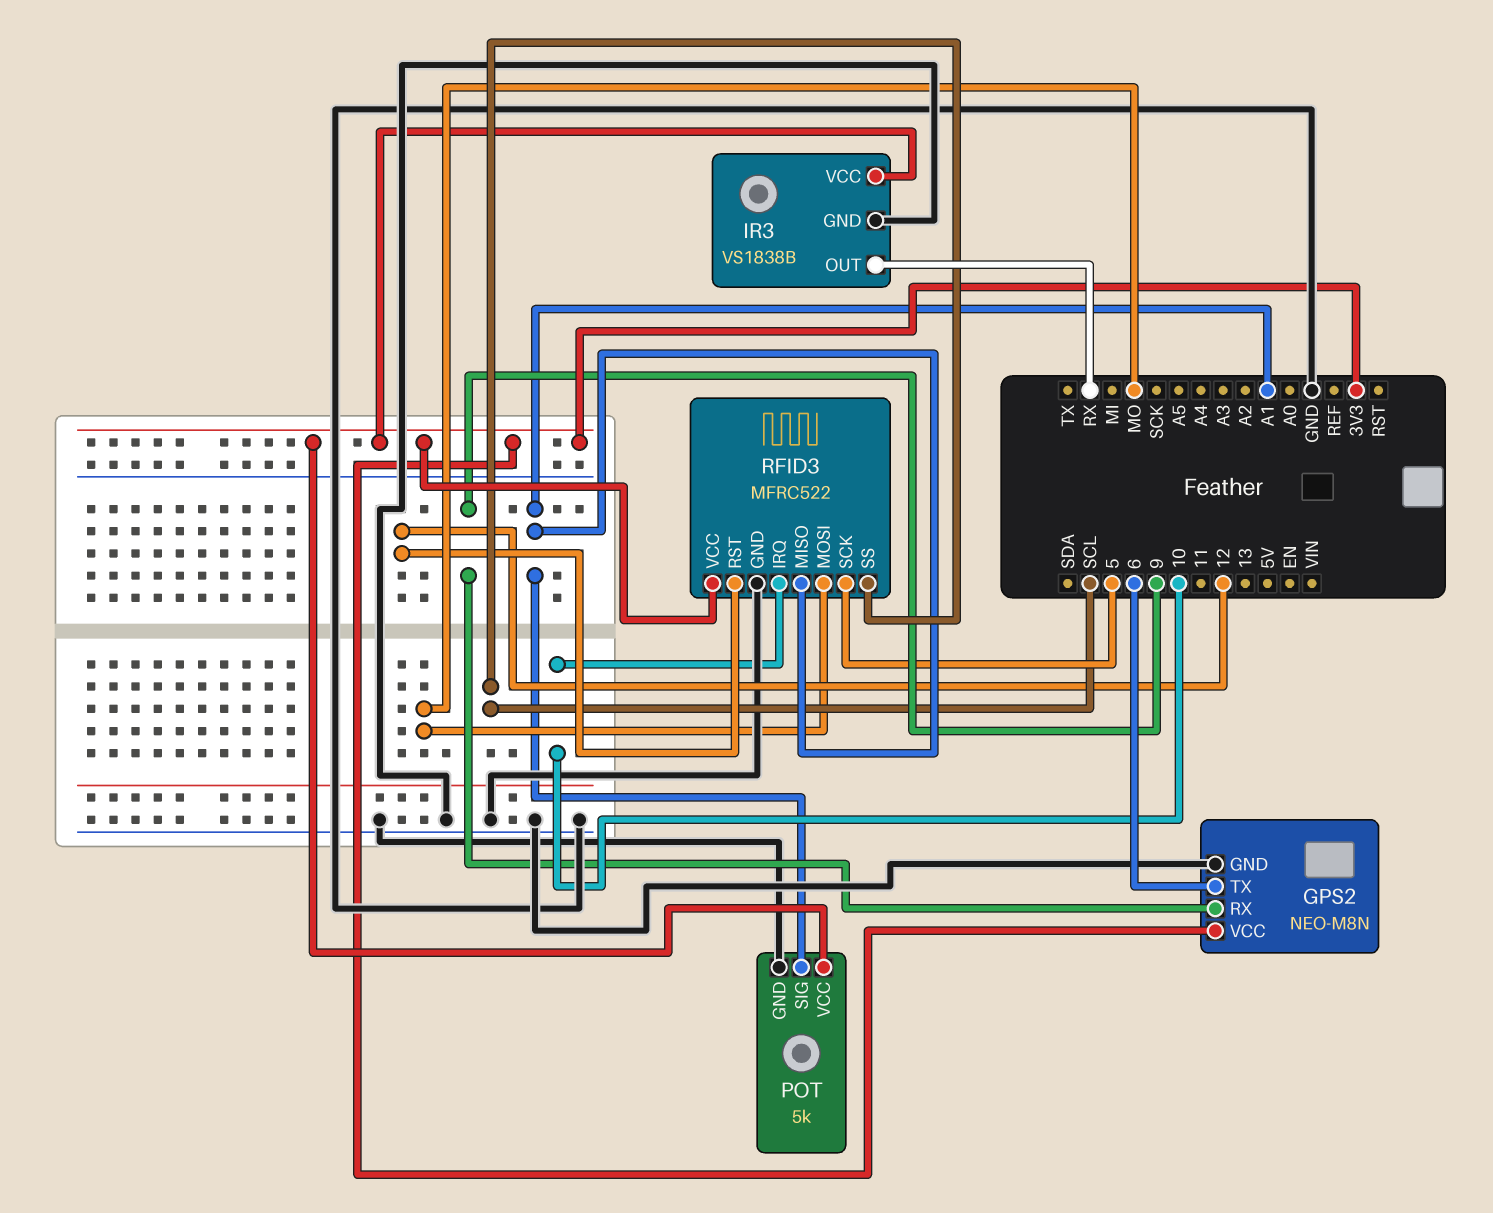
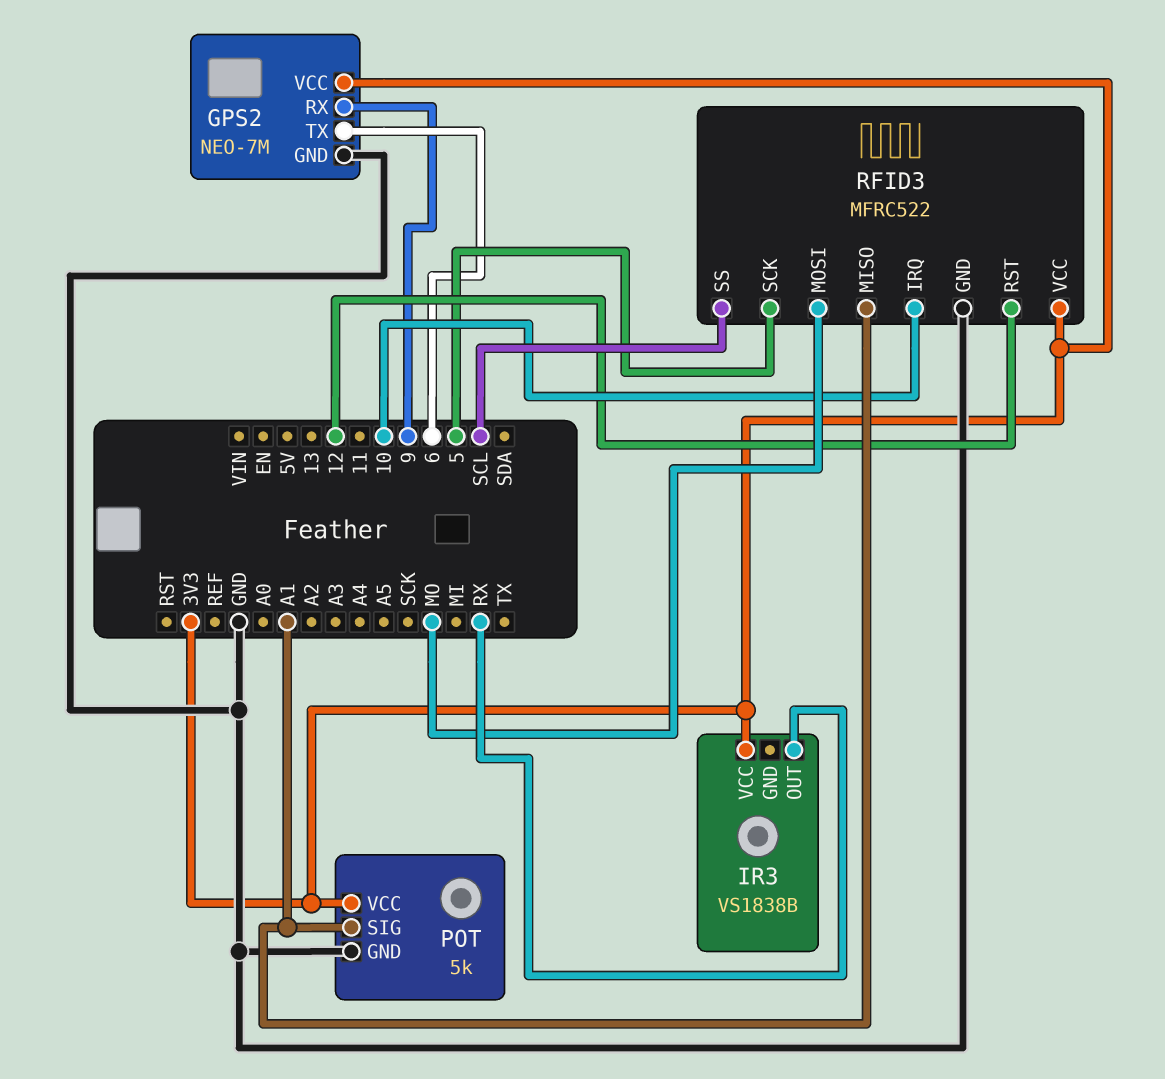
GPS2: NEO-M8N -> NEO-7M
IR3 pin GND: GND -> none

